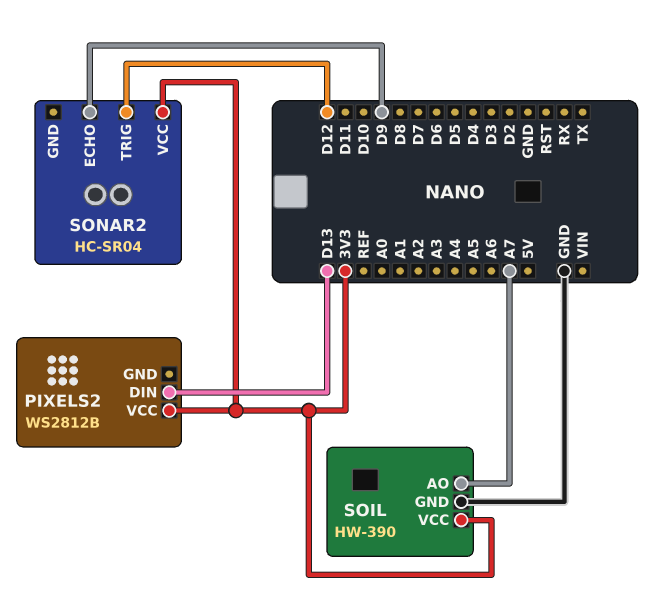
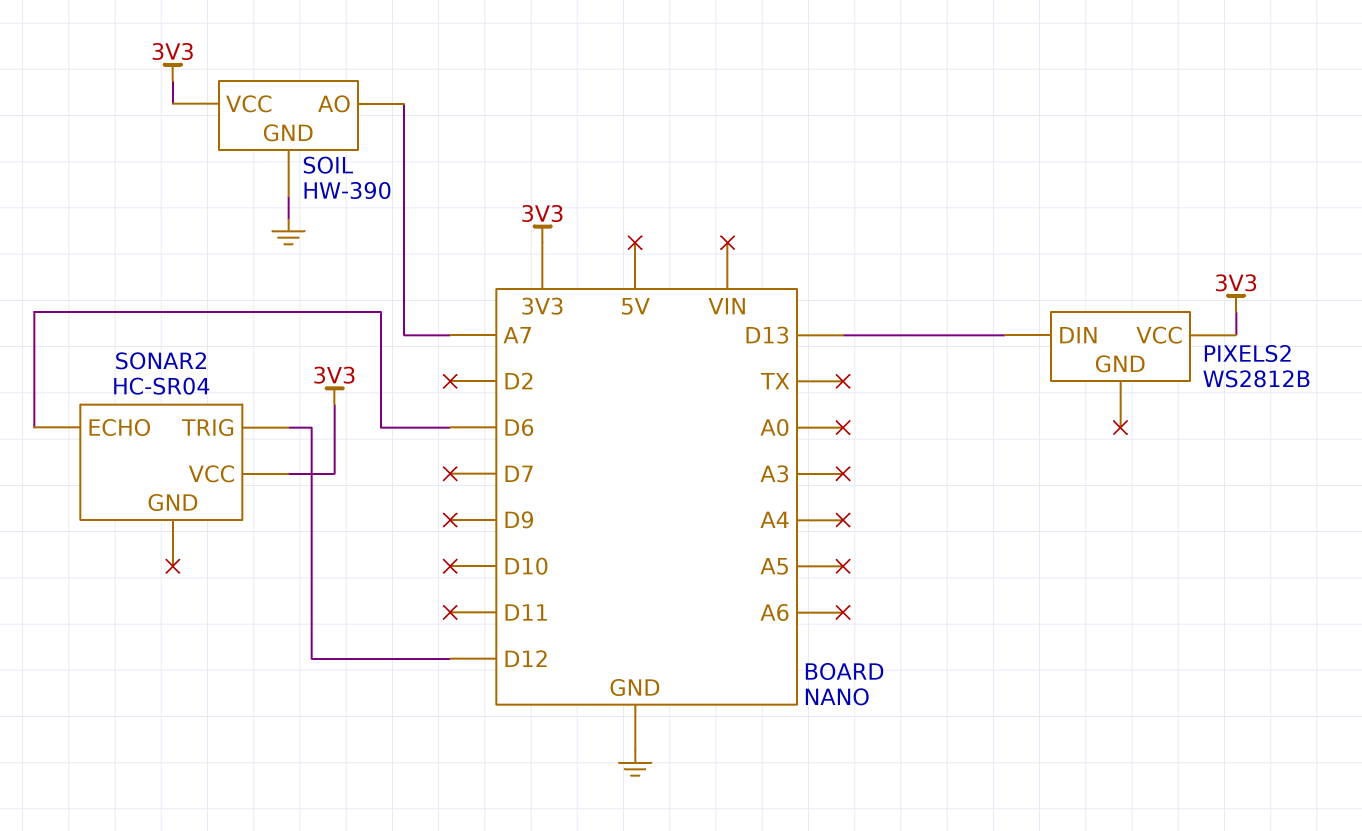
SONAR2 pin ECHO: D9 -> D6

